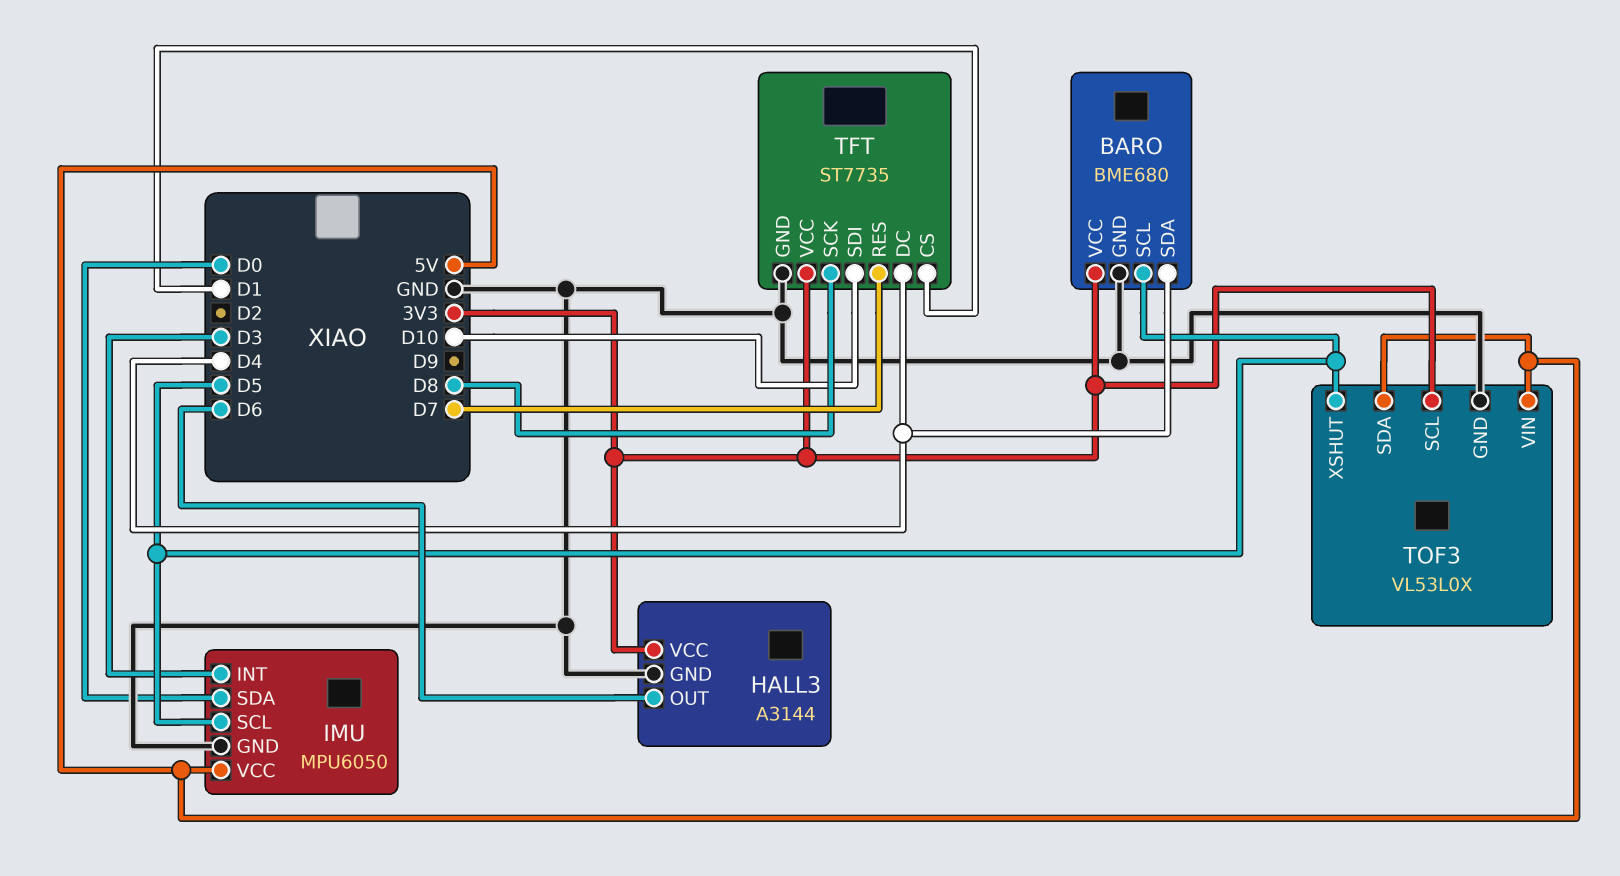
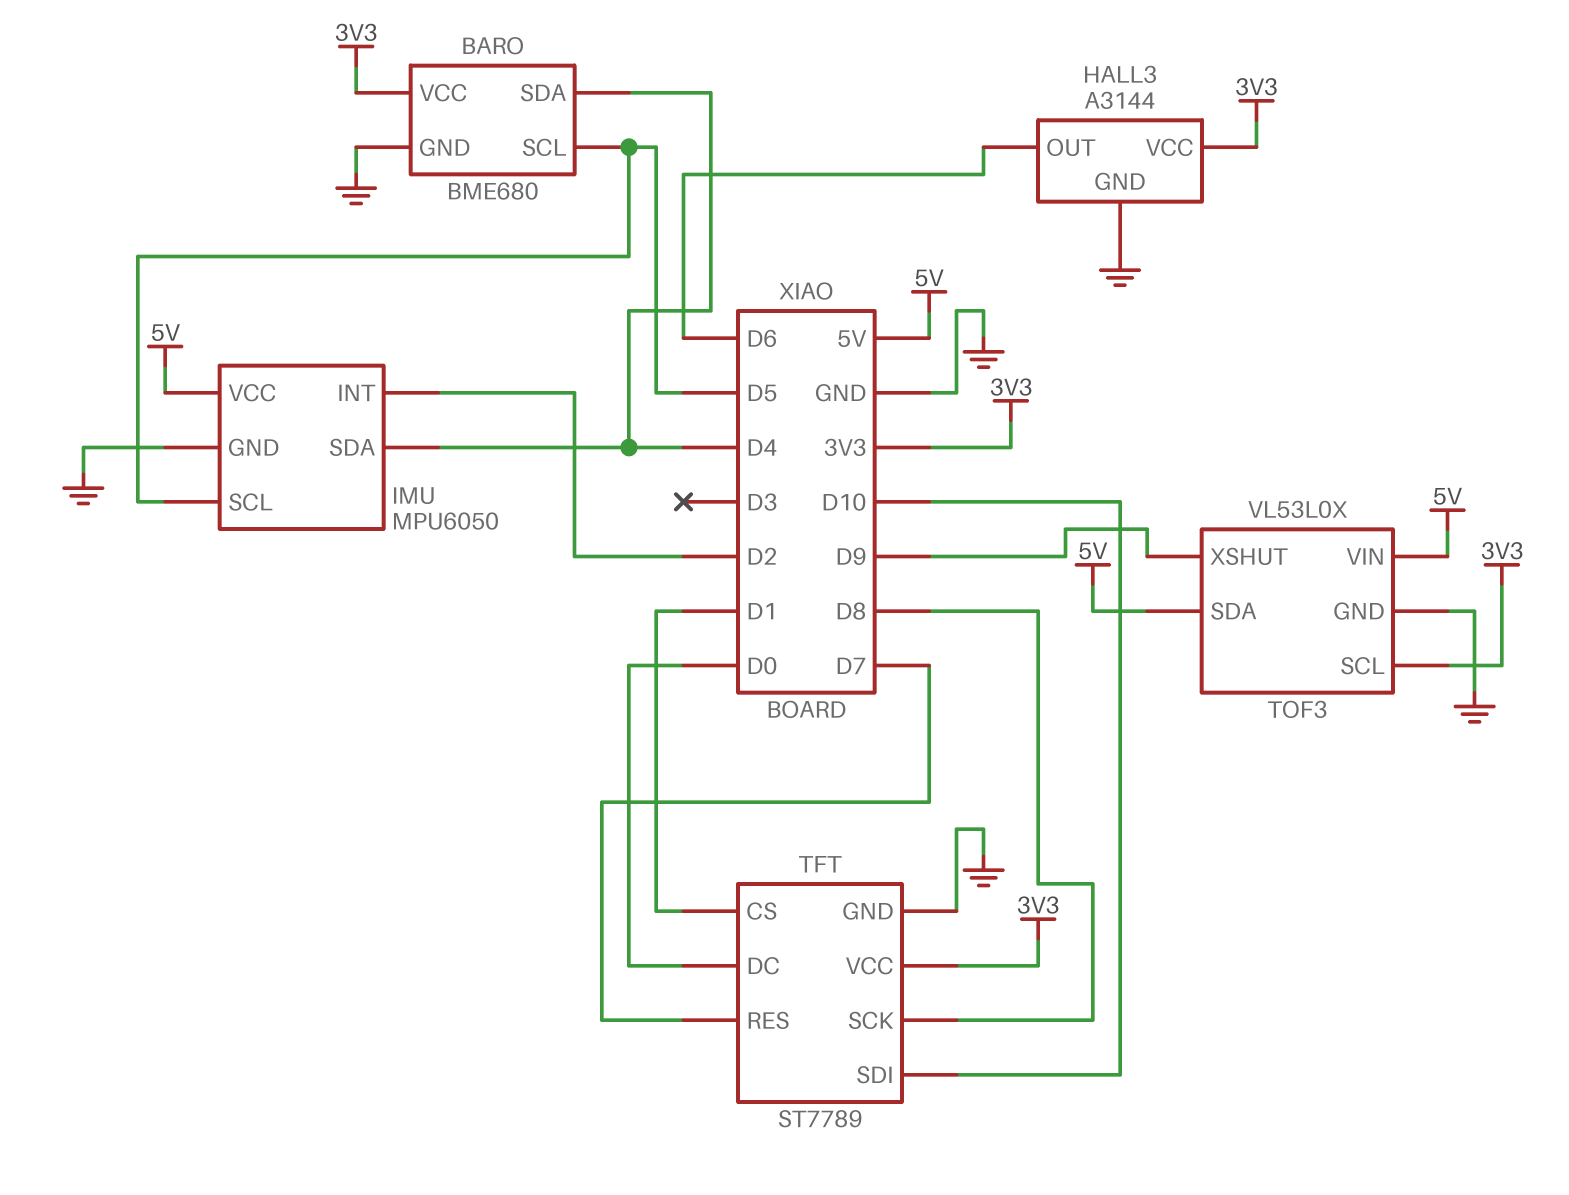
IMU pin INT: D3 -> D2
IMU pin SDA: D0 -> D4
TFT: ST7735 -> ST7789
TFT pin DC: D4 -> D0
TOF3 pin XSHUT: D5 -> D9

